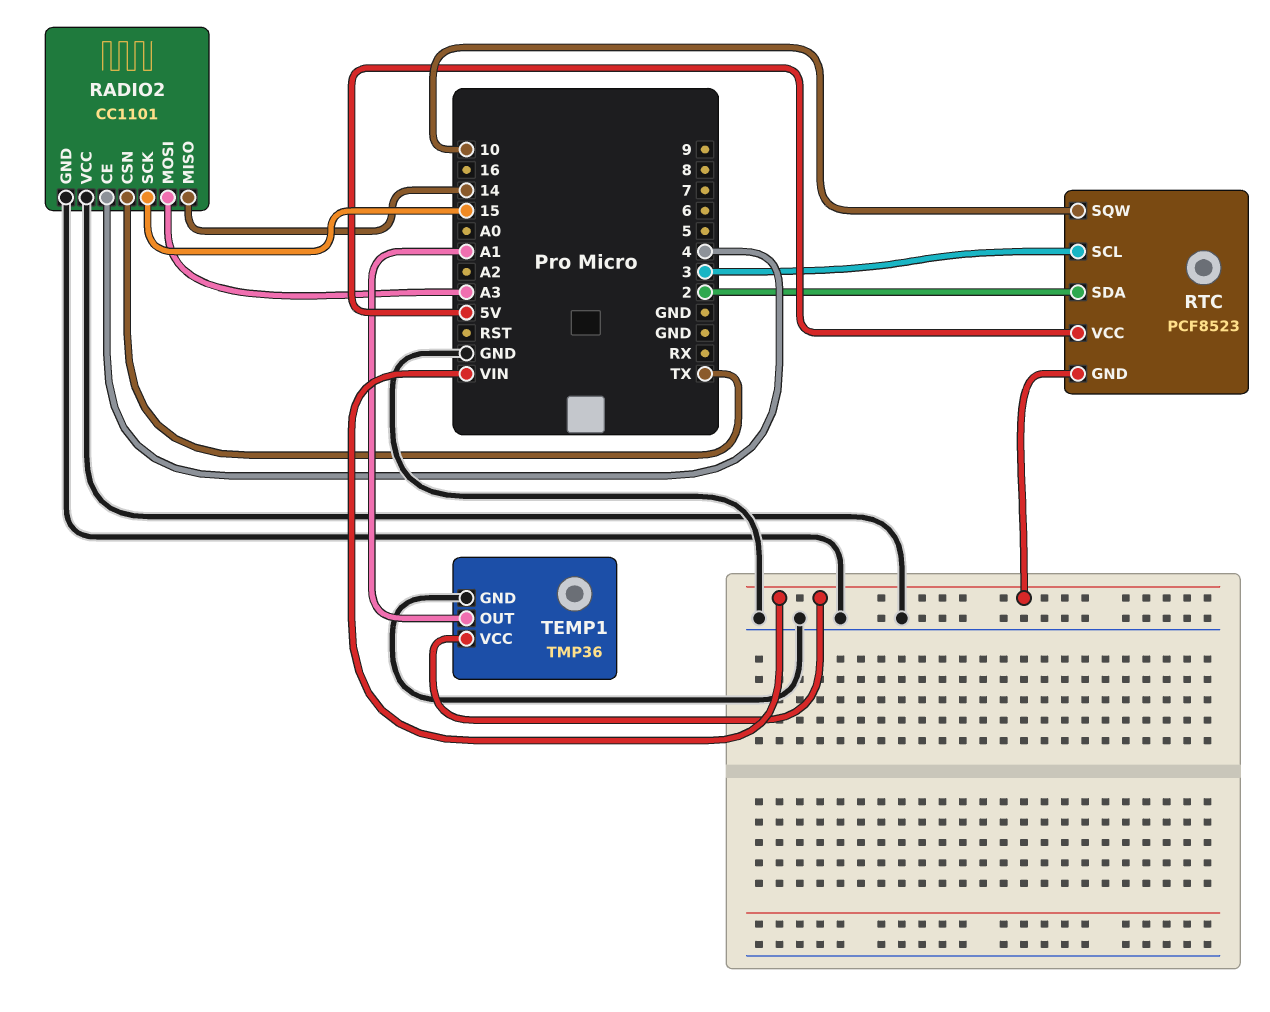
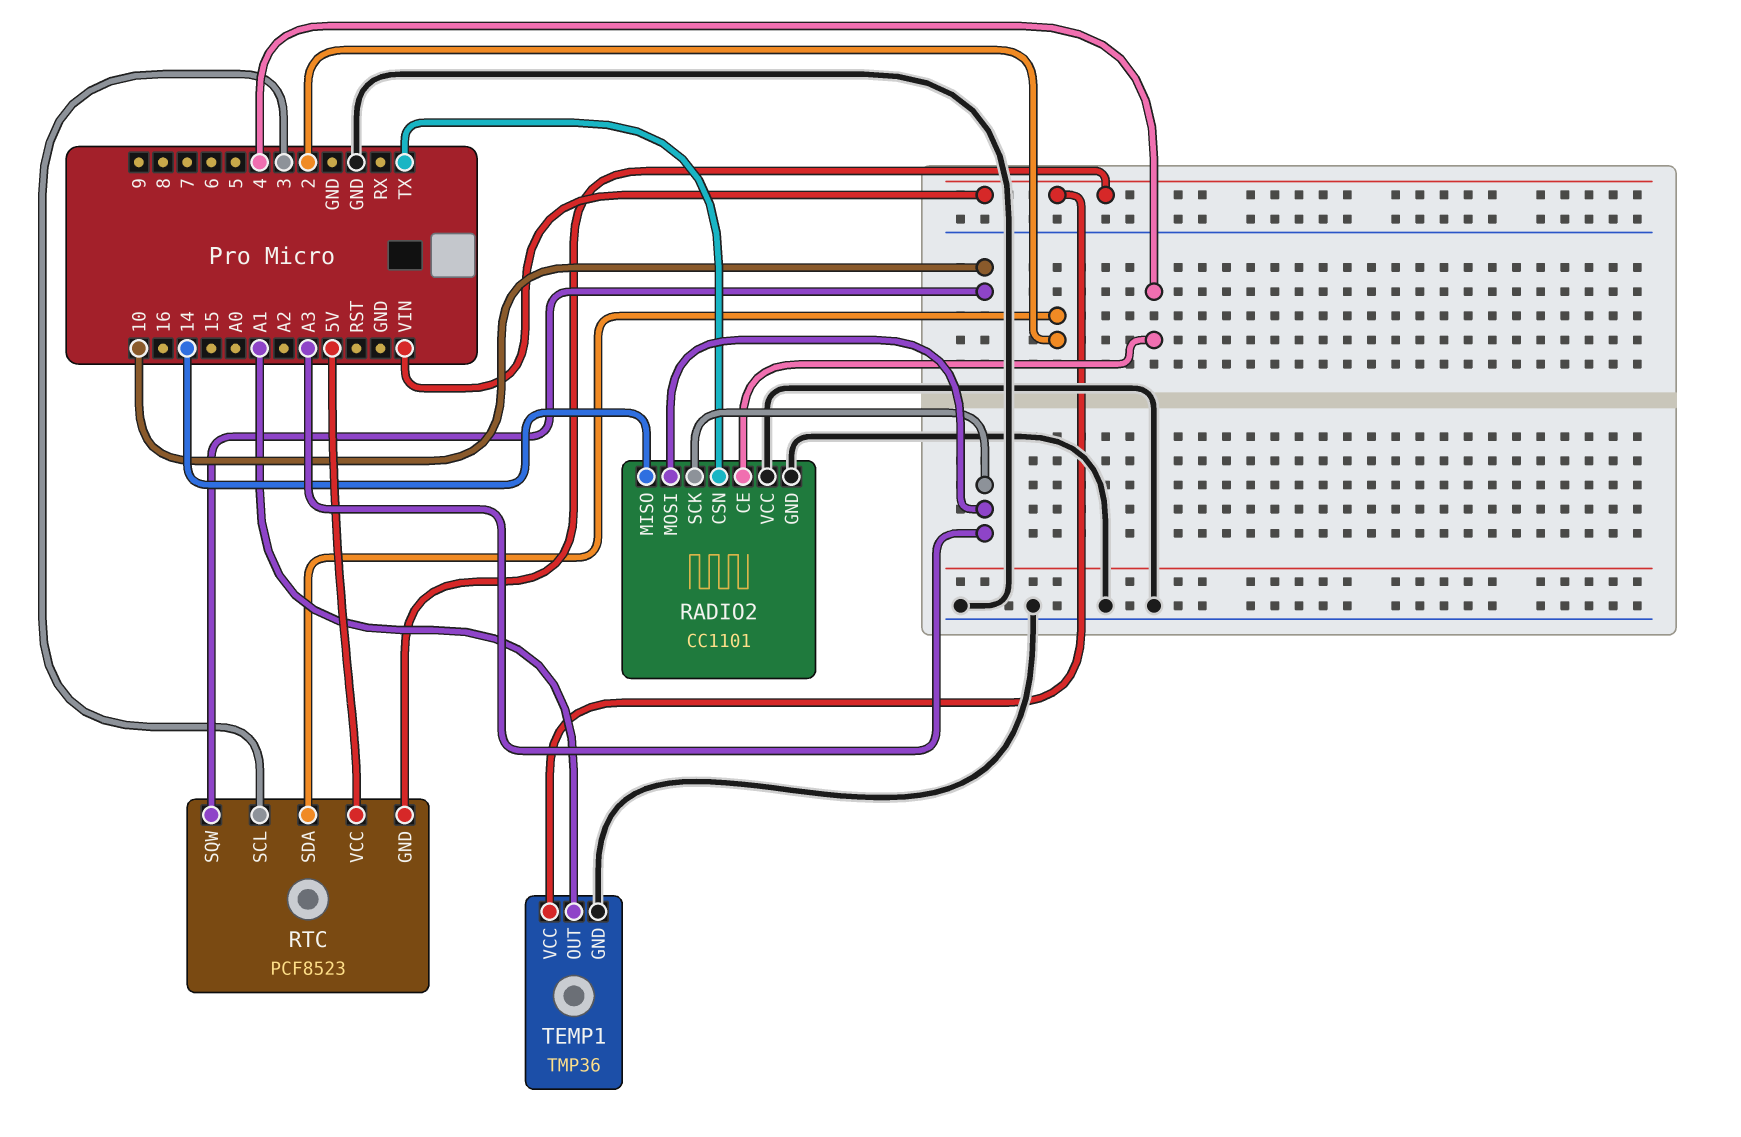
RADIO2 pin SCK: 15 -> A3

